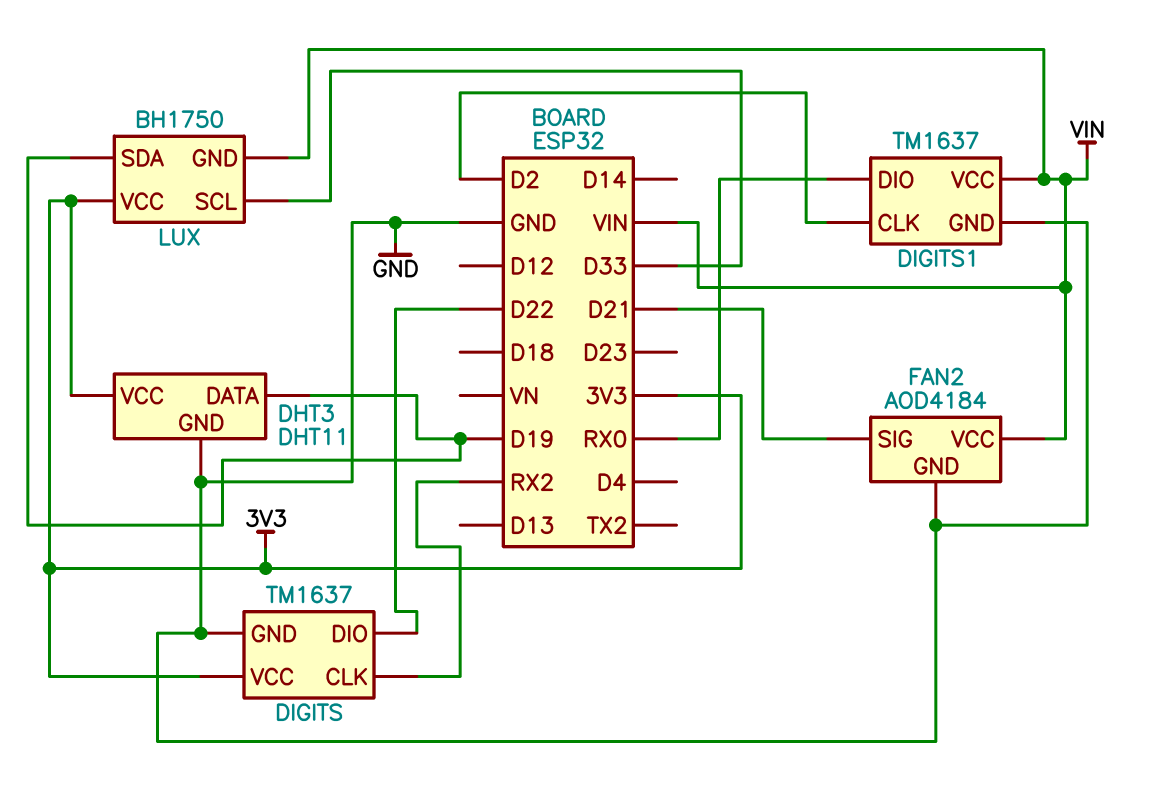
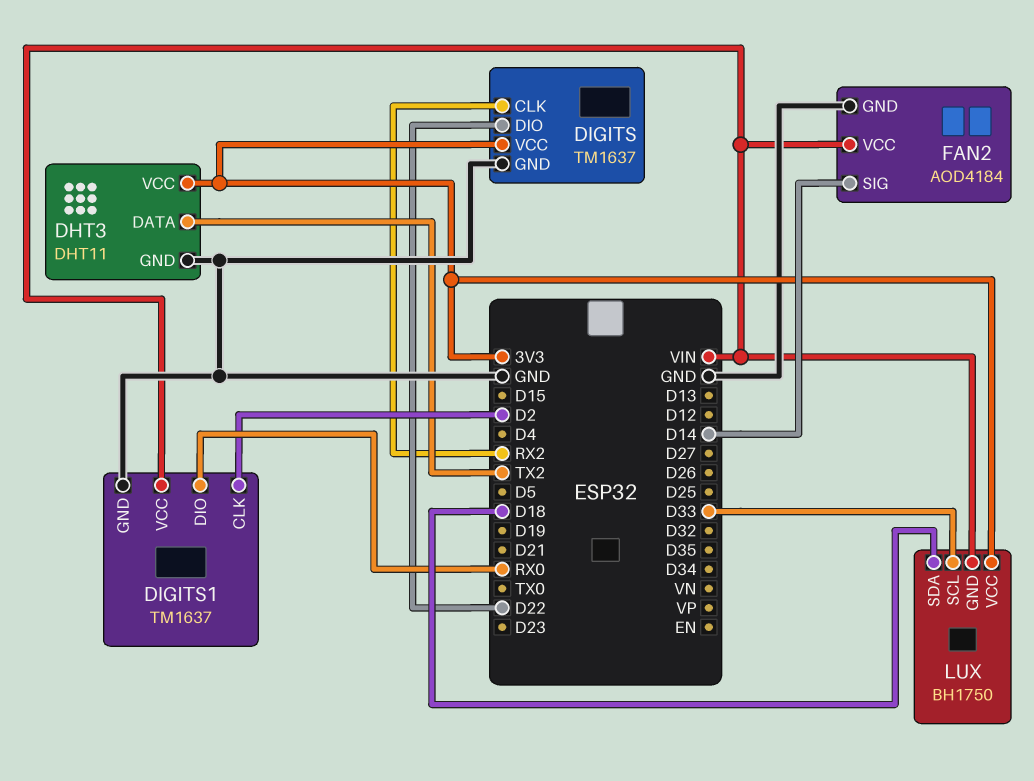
DHT3 pin DATA: D19 -> TX2
FAN2 pin SIG: D21 -> D14
LUX pin SDA: D19 -> D18

